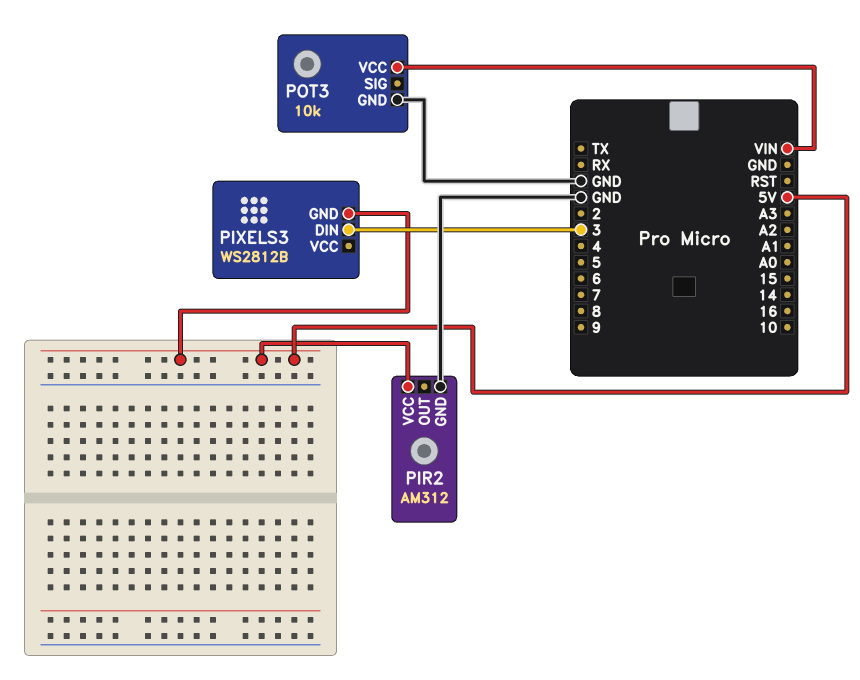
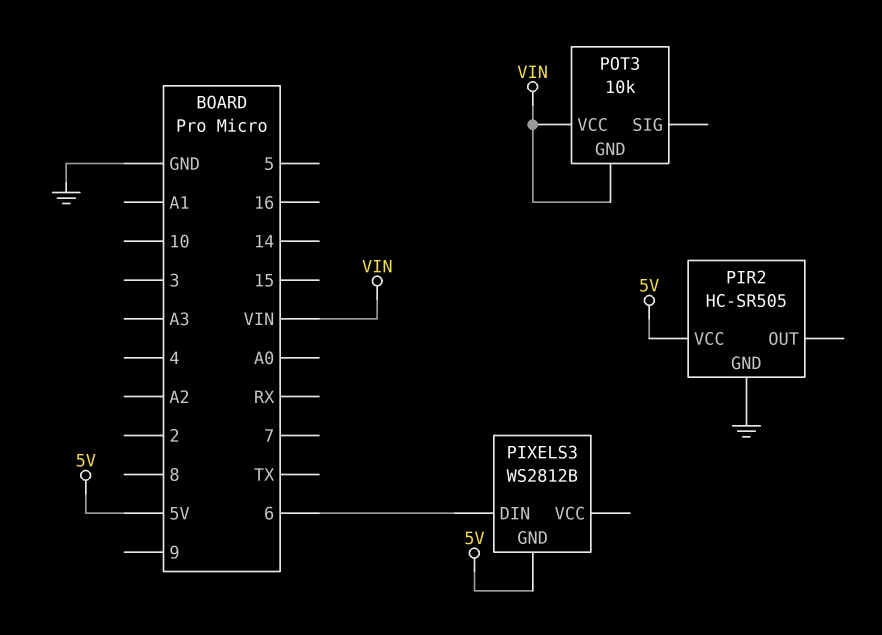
PIR2: AM312 -> HC-SR505
PIXELS3 pin DIN: 3 -> 6
POT3 pin GND: GND -> VIN

